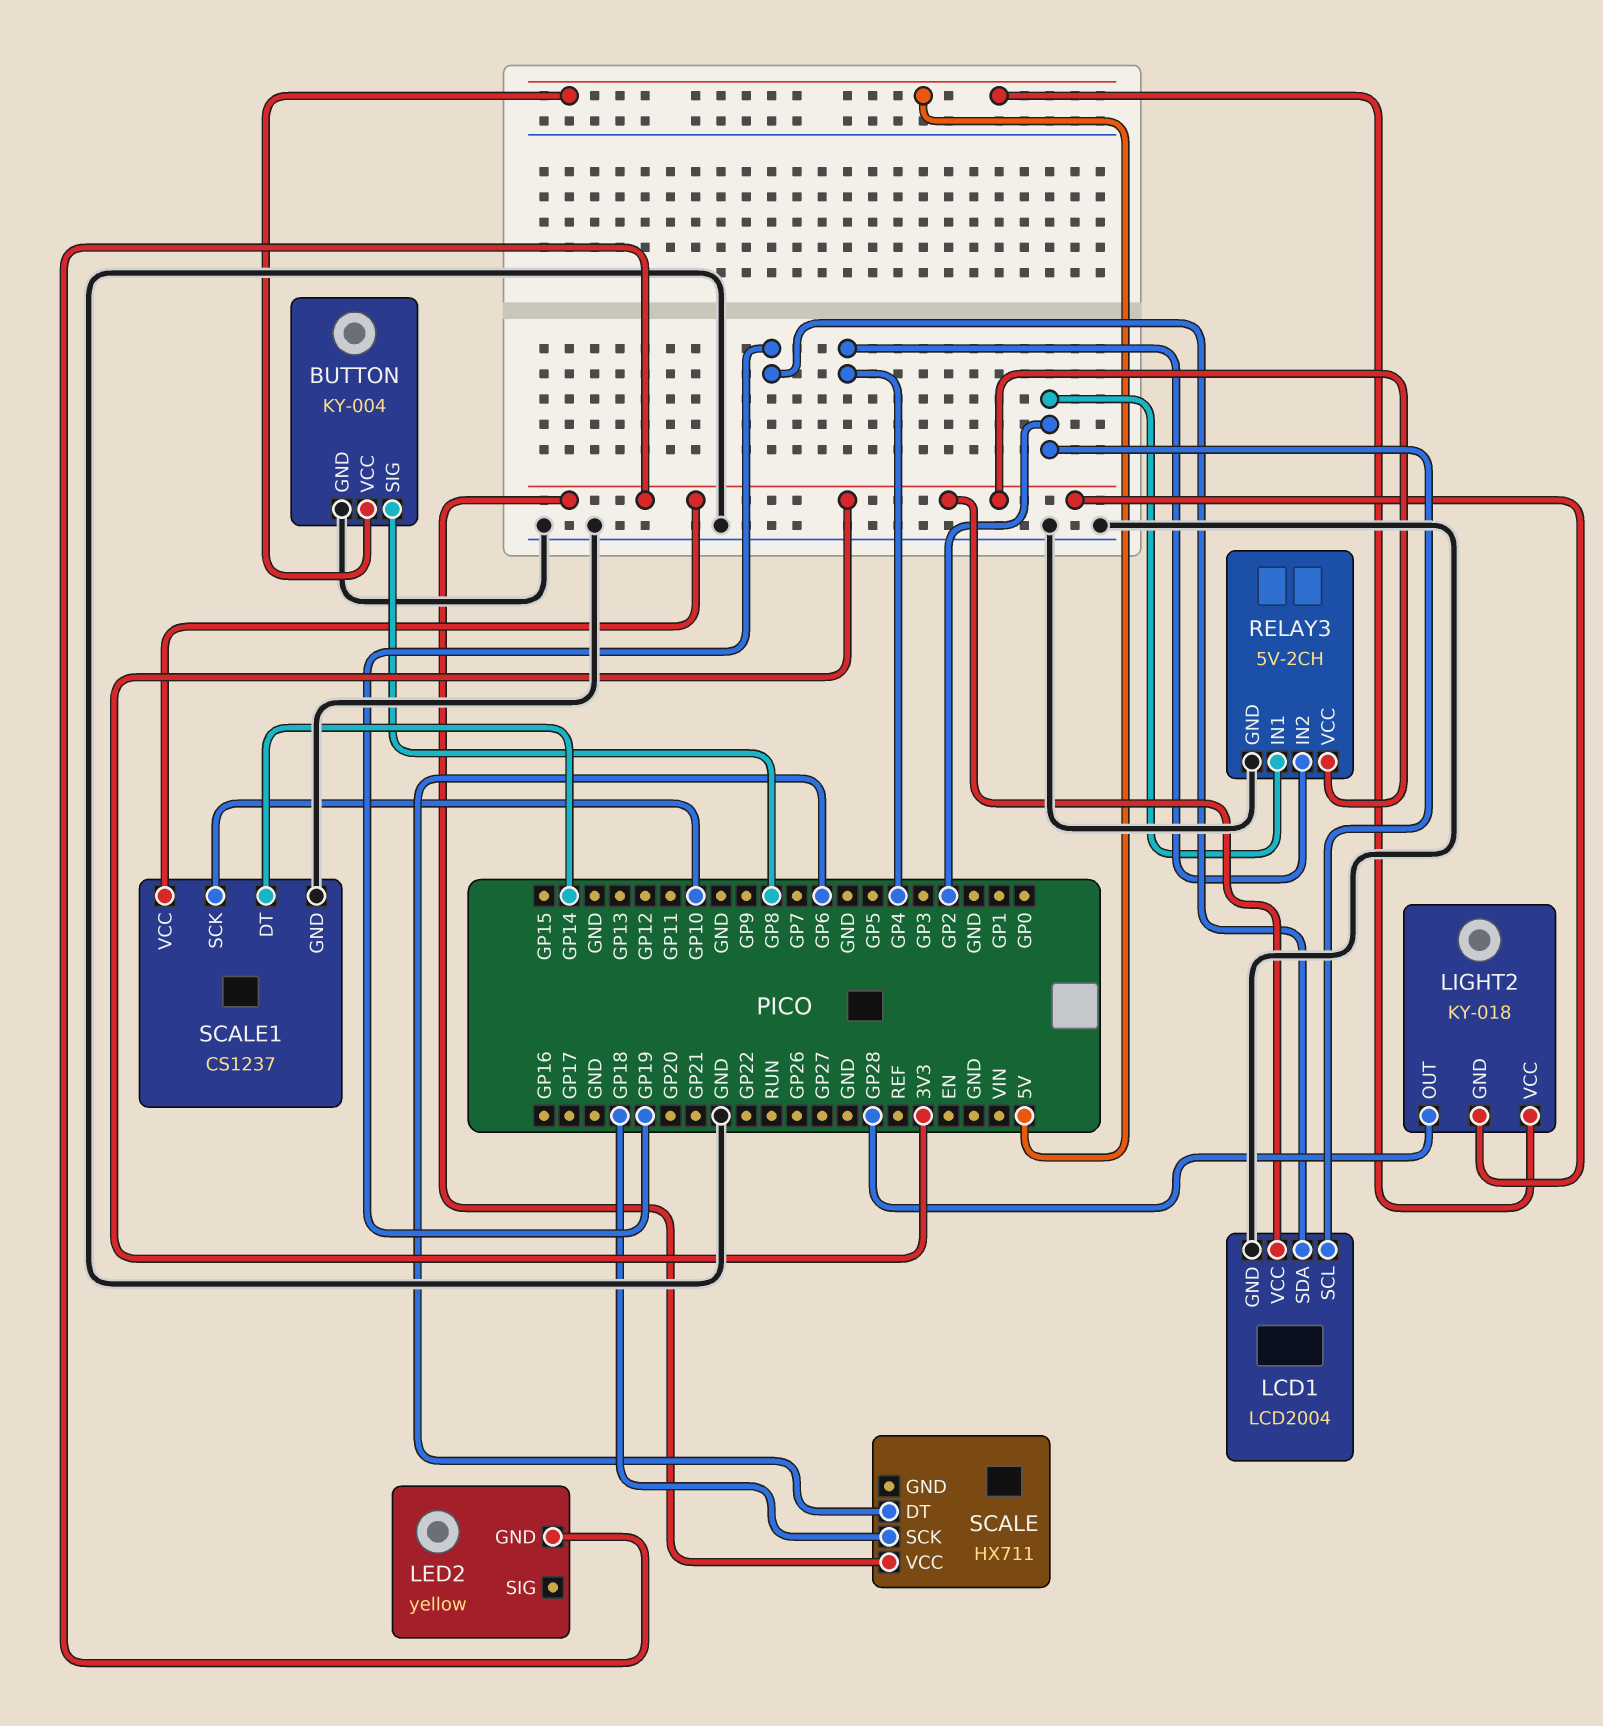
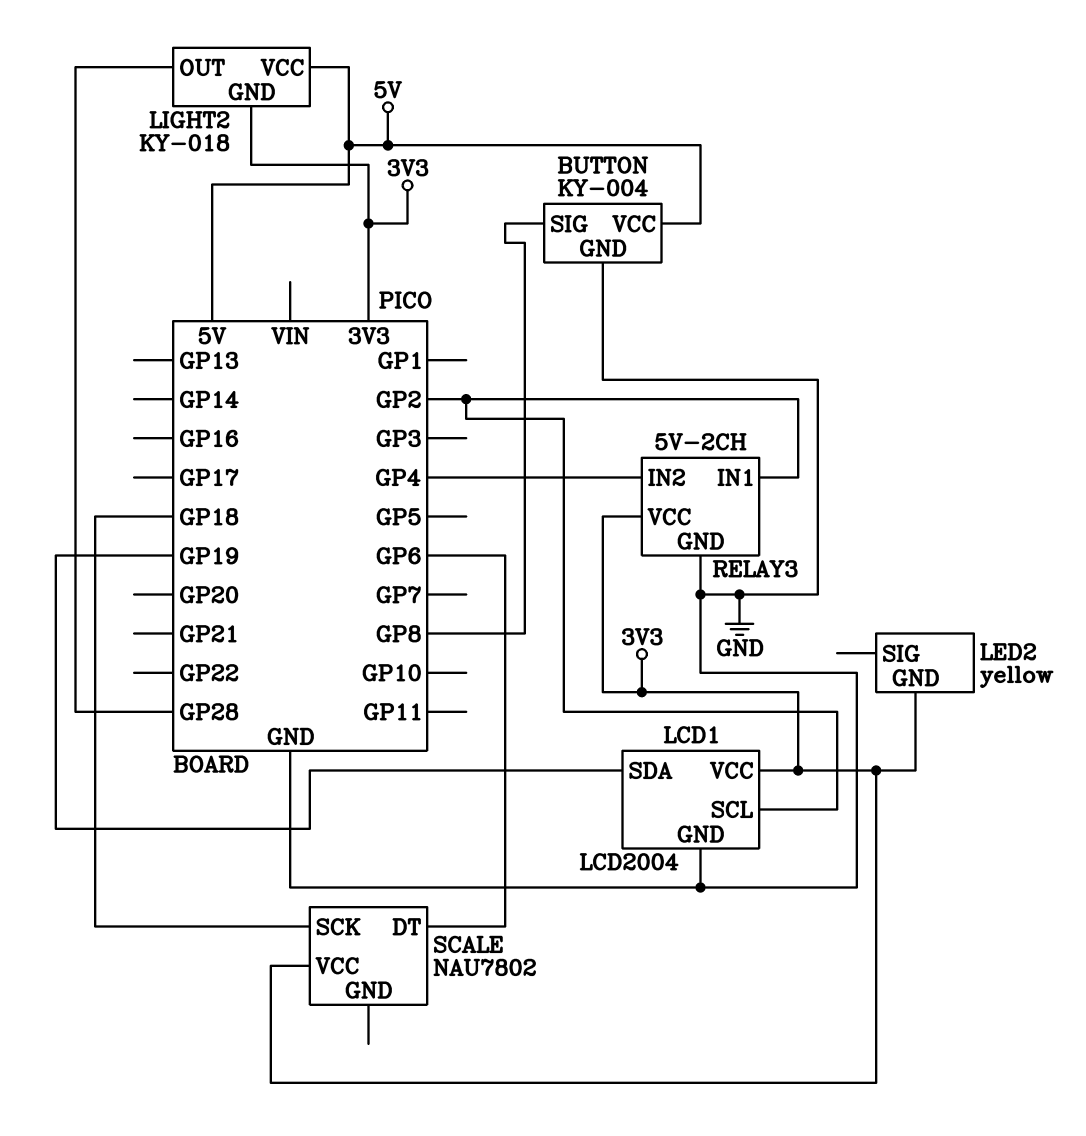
SCALE: HX711 -> NAU7802
SCALE1: CS1237 -> none
SCALE1 pin DT: GP14 -> none
SCALE1 pin GND: GND -> none
SCALE1 pin SCK: GP10 -> none
SCALE1 pin VCC: 3V3 -> none

